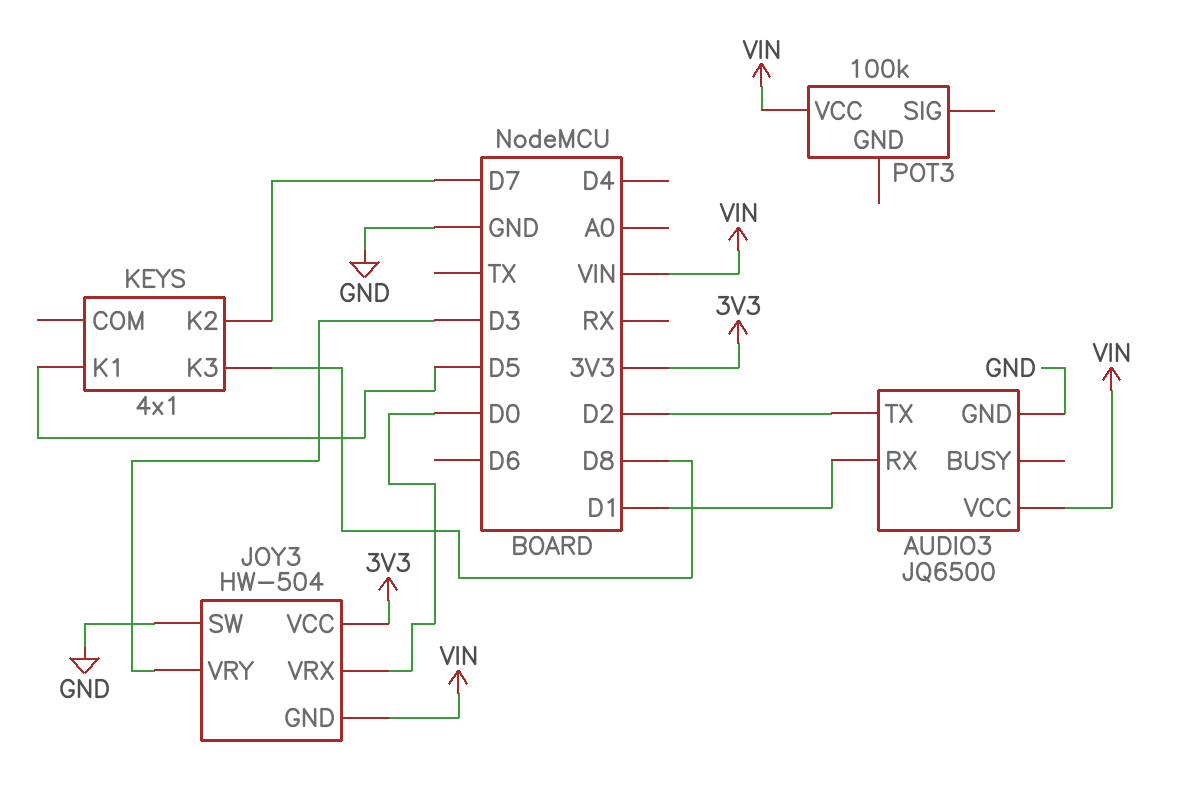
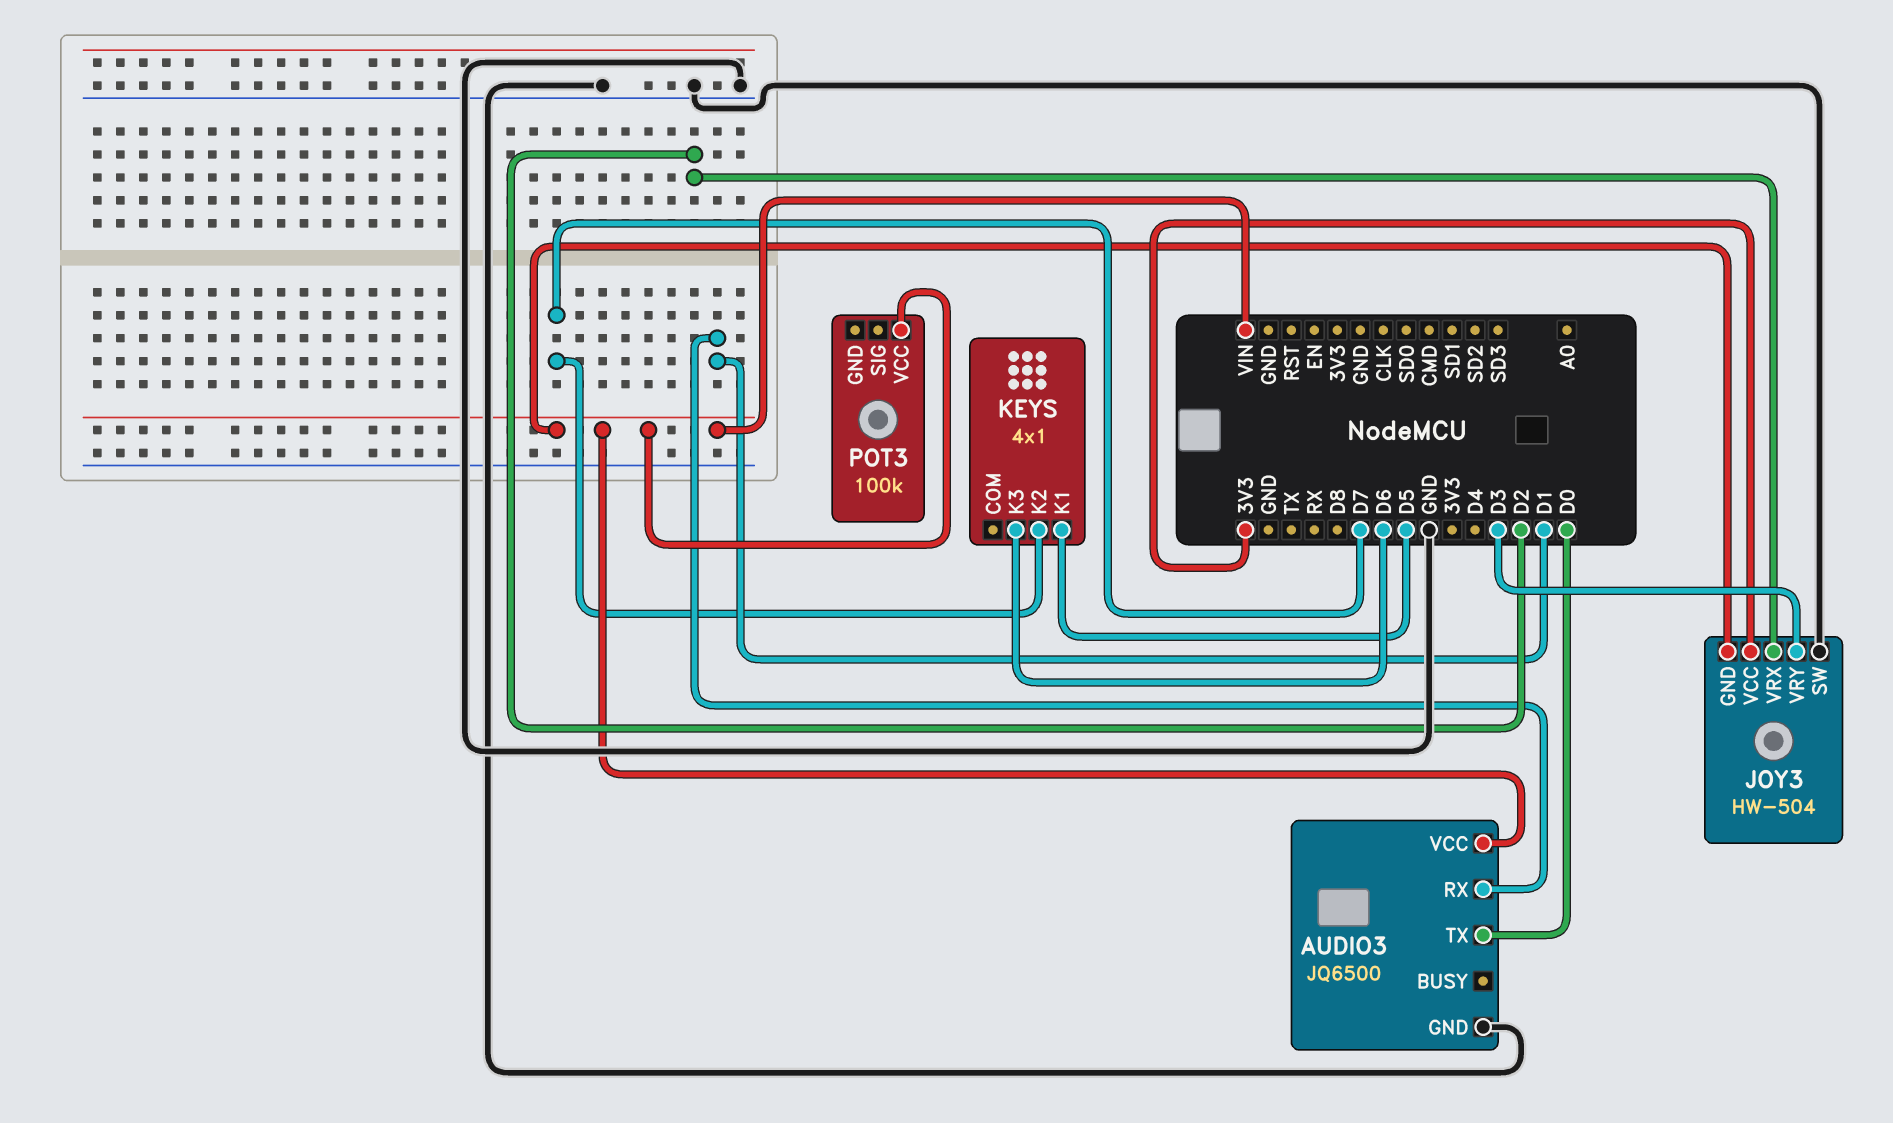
AUDIO3 pin TX: D2 -> D0
JOY3 pin VRX: D0 -> D2
KEYS pin K3: D8 -> D6

